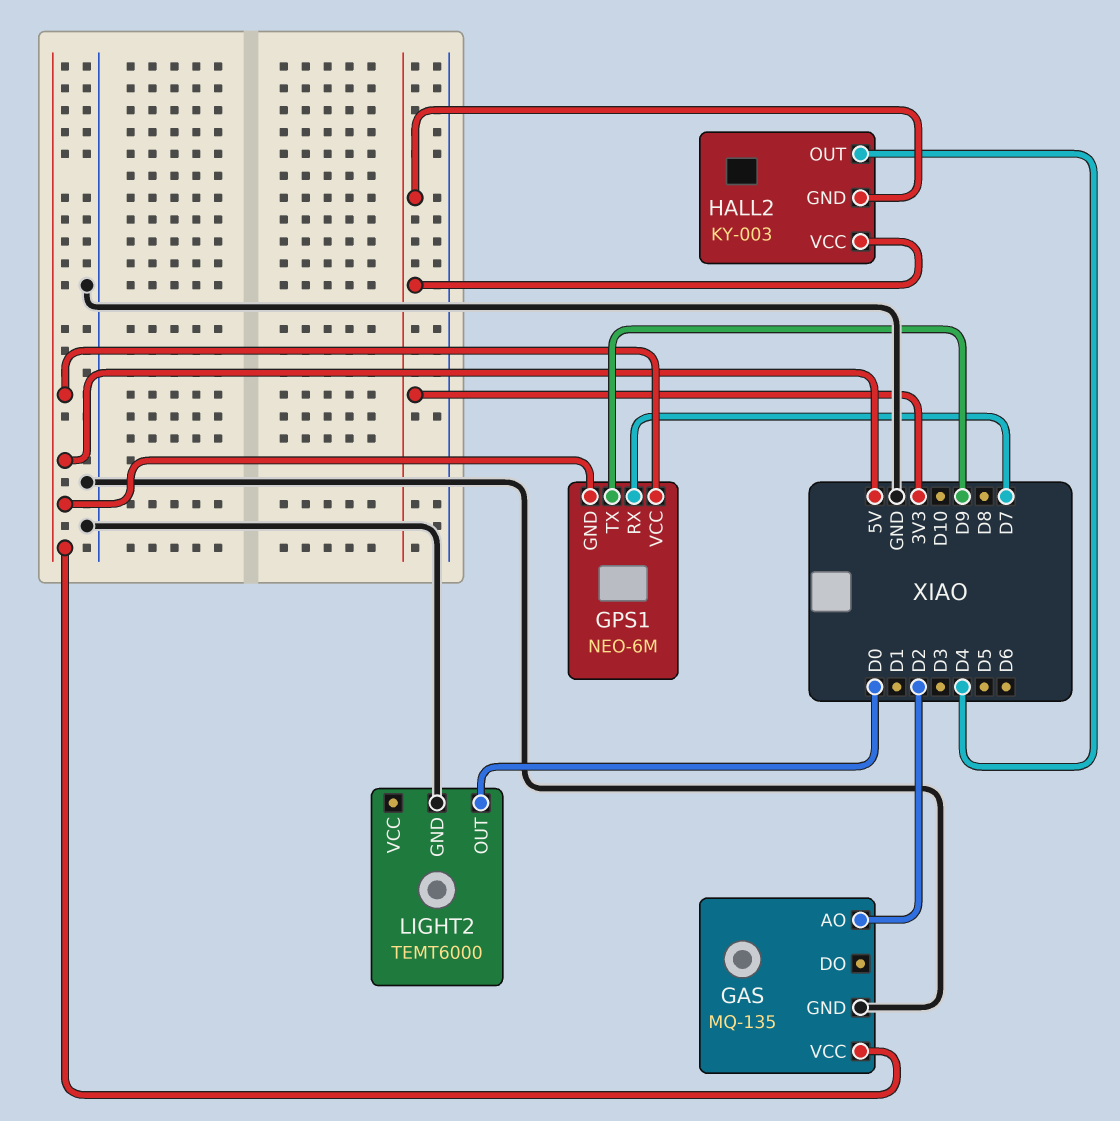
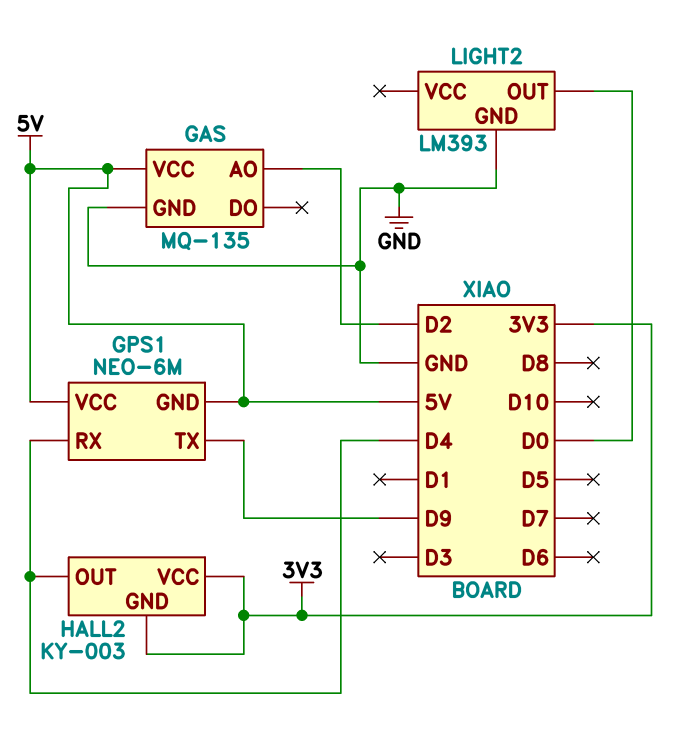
GPS1 pin RX: D7 -> D4
LIGHT2: TEMT6000 -> LM393

